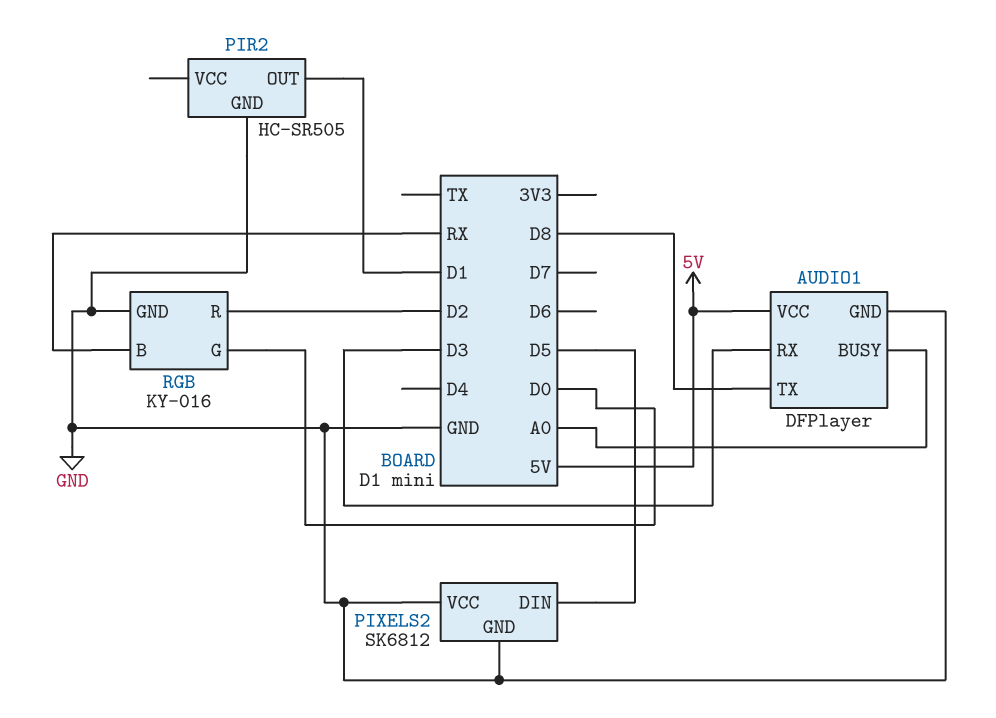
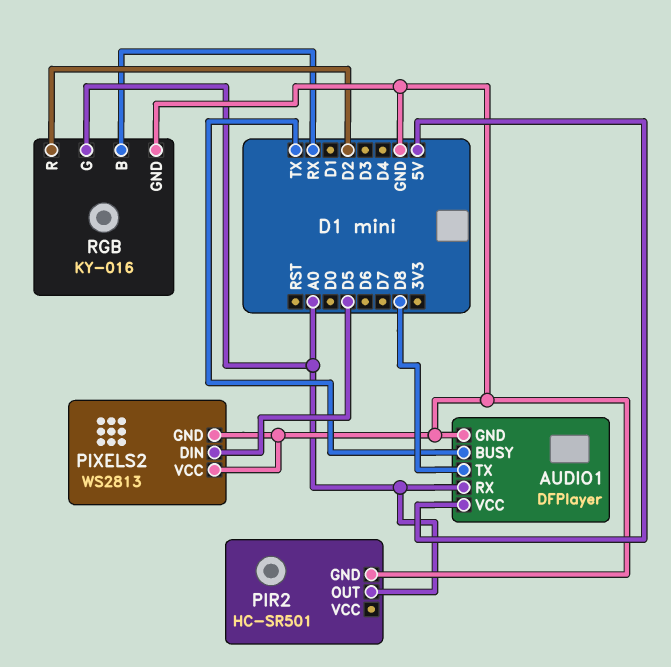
AUDIO1 pin BUSY: A0 -> TX
AUDIO1 pin RX: D3 -> A0
PIR2: HC-SR505 -> HC-SR501
PIR2 pin OUT: D1 -> A0
PIXELS2: SK6812 -> WS2813
RGB pin G: D0 -> A0

